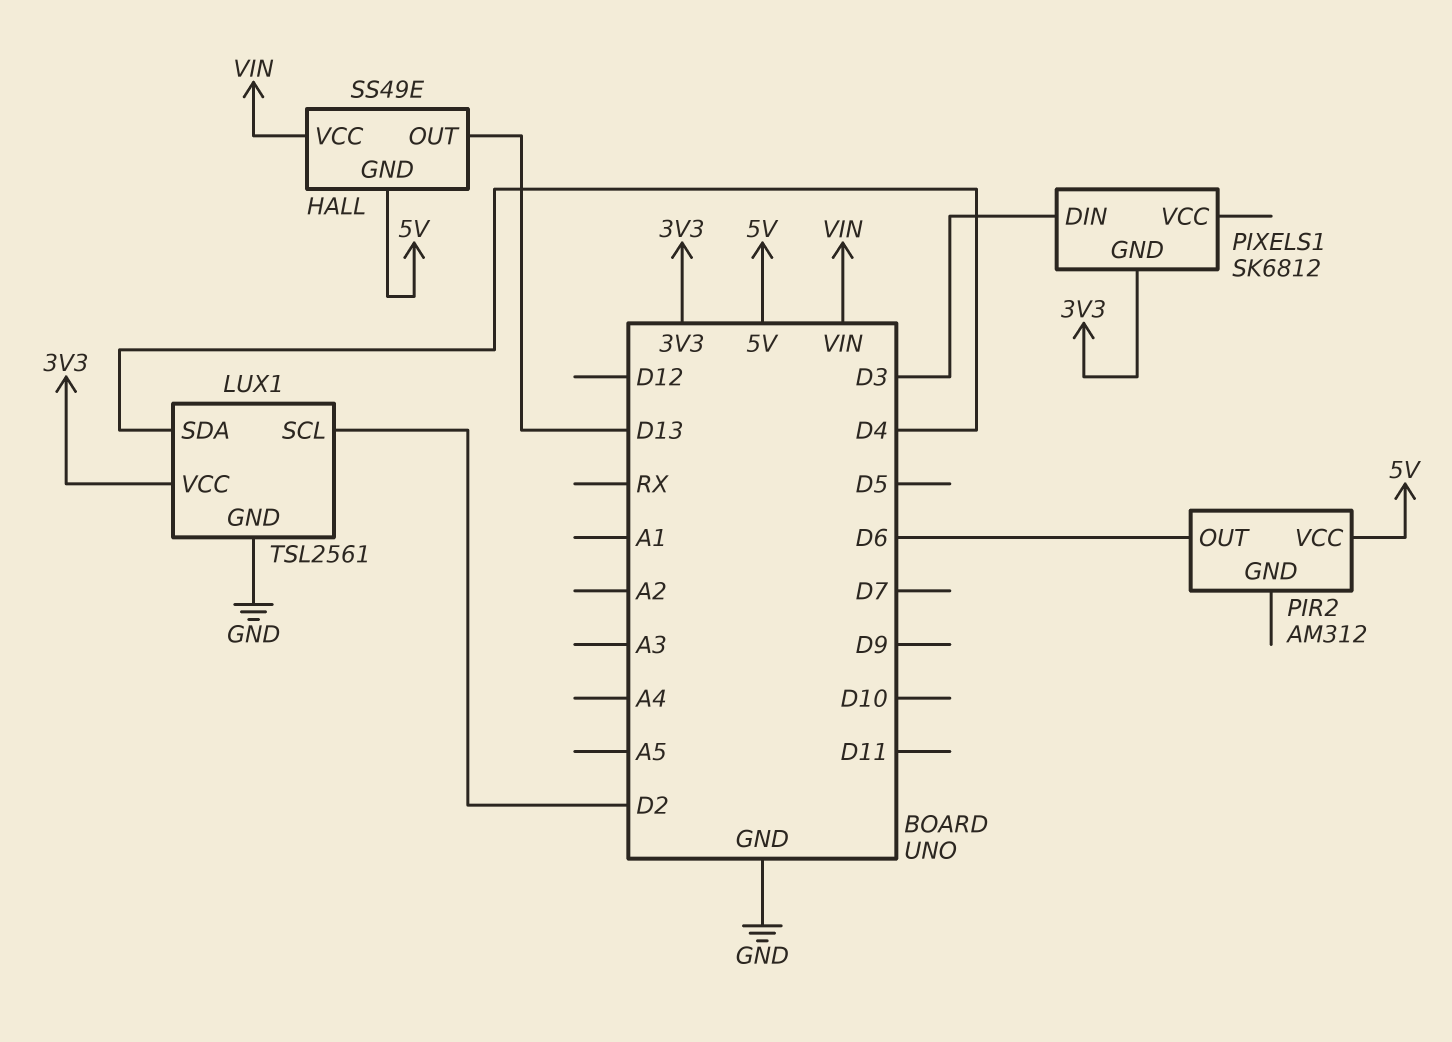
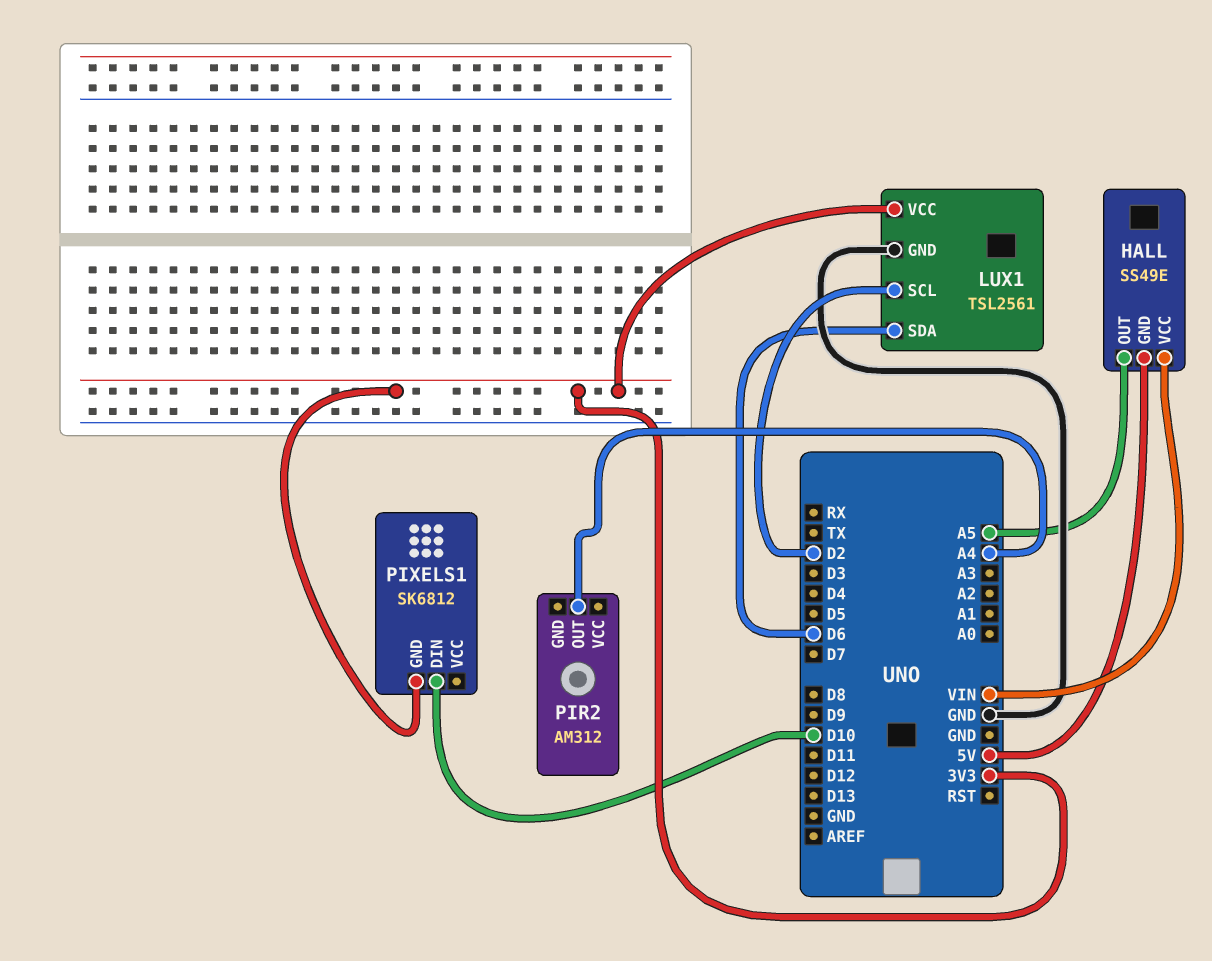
HALL pin OUT: D13 -> A5
LUX1 pin SDA: D4 -> D6
PIR2 pin OUT: D6 -> A4
PIR2 pin VCC: 5V -> none
PIXELS1 pin DIN: D3 -> D10

